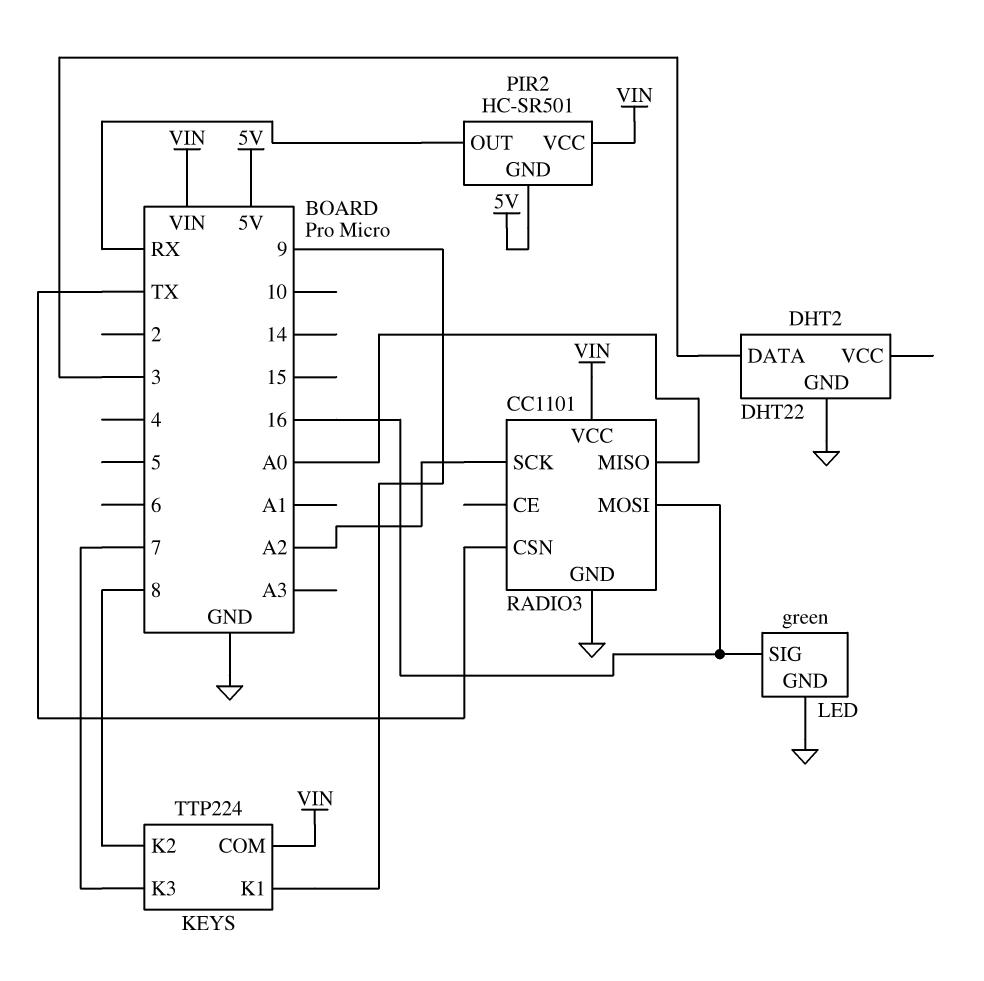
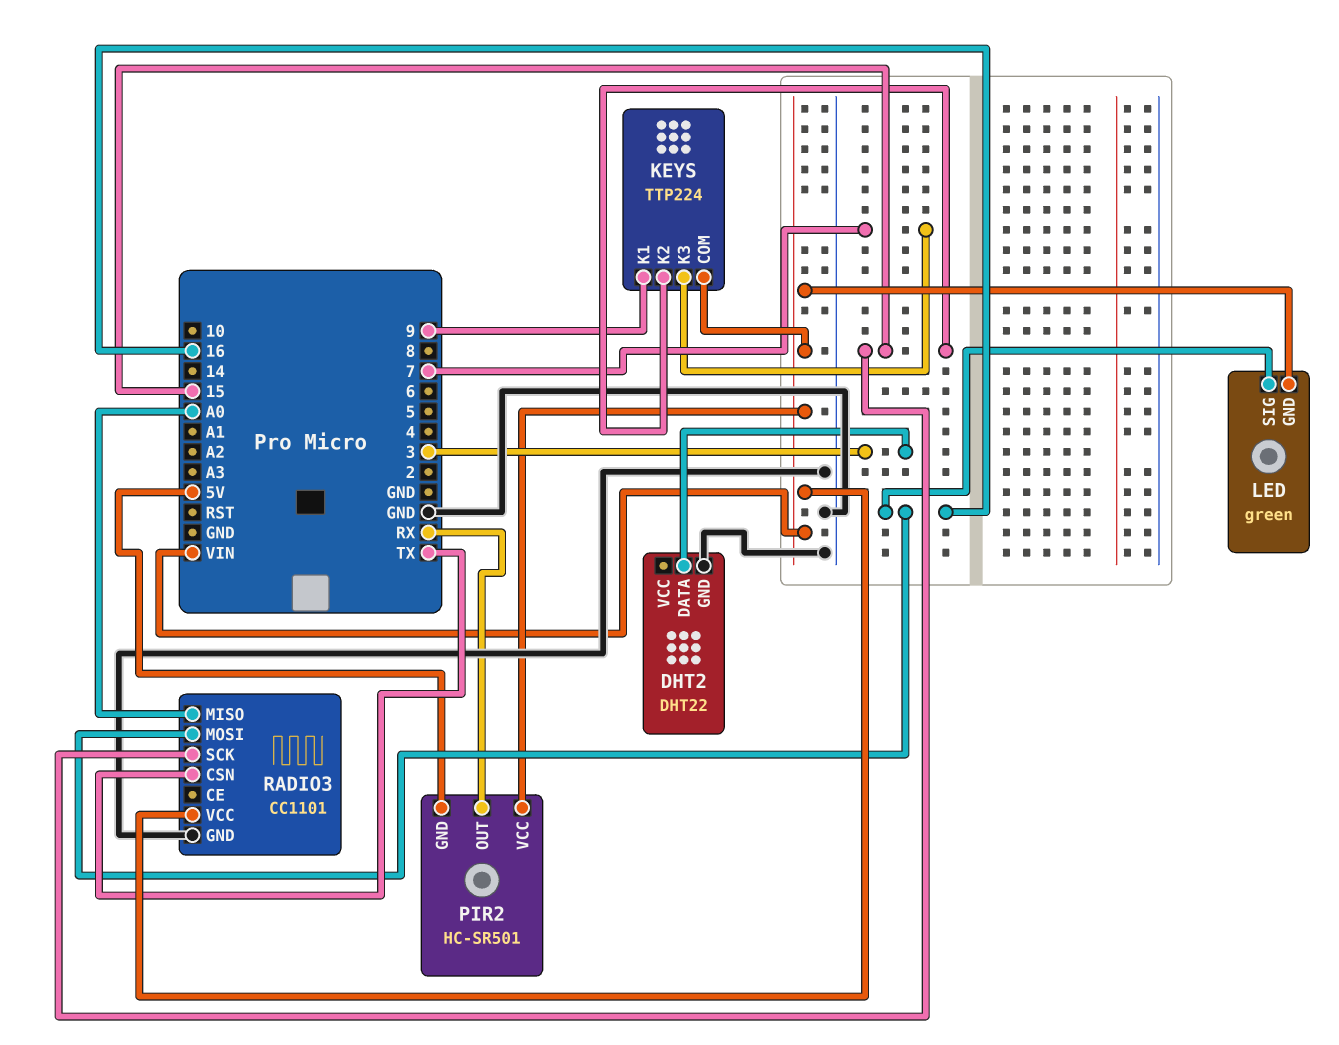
KEYS pin K2: 8 -> 15
LED pin GND: GND -> VIN
RADIO3 pin SCK: A2 -> 15

